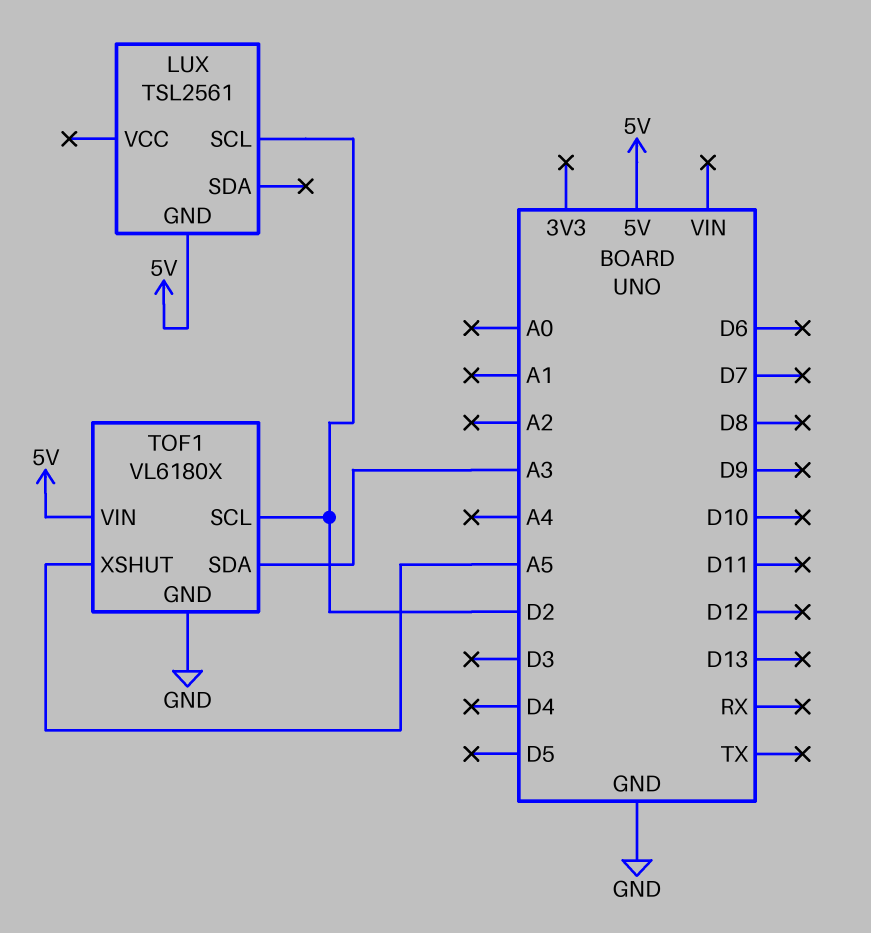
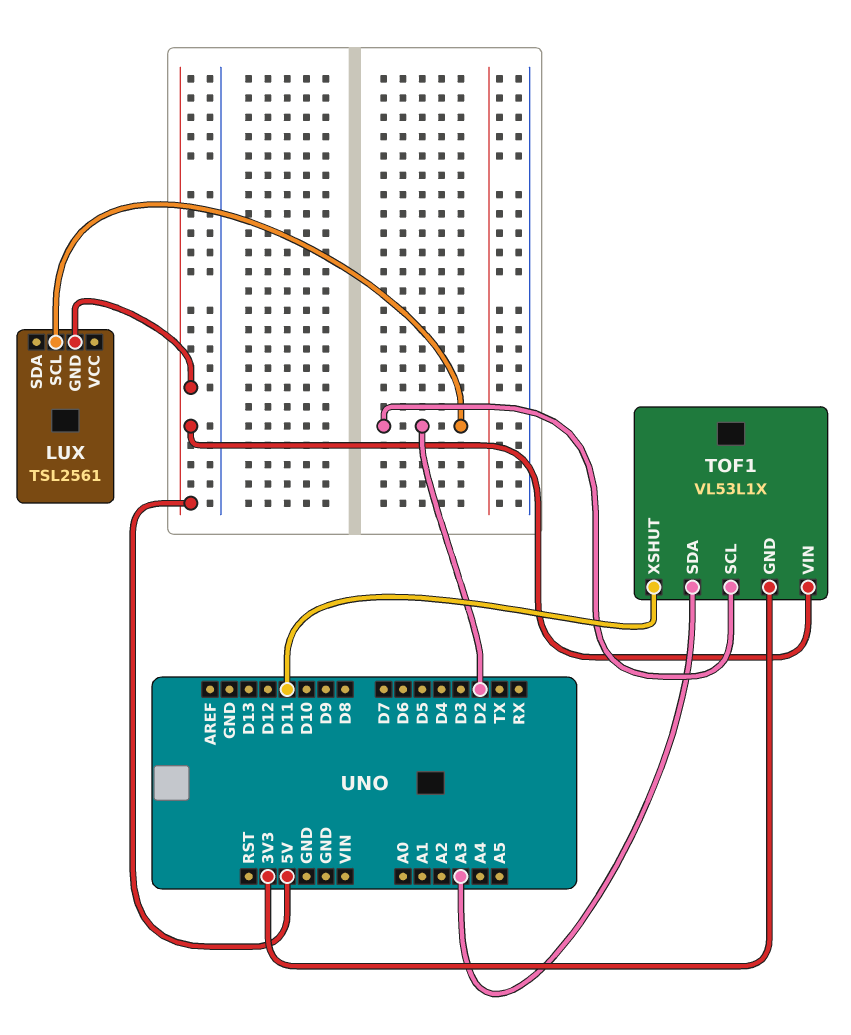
TOF1: VL6180X -> VL53L1X
TOF1 pin GND: GND -> 3V3
TOF1 pin XSHUT: A5 -> D11

